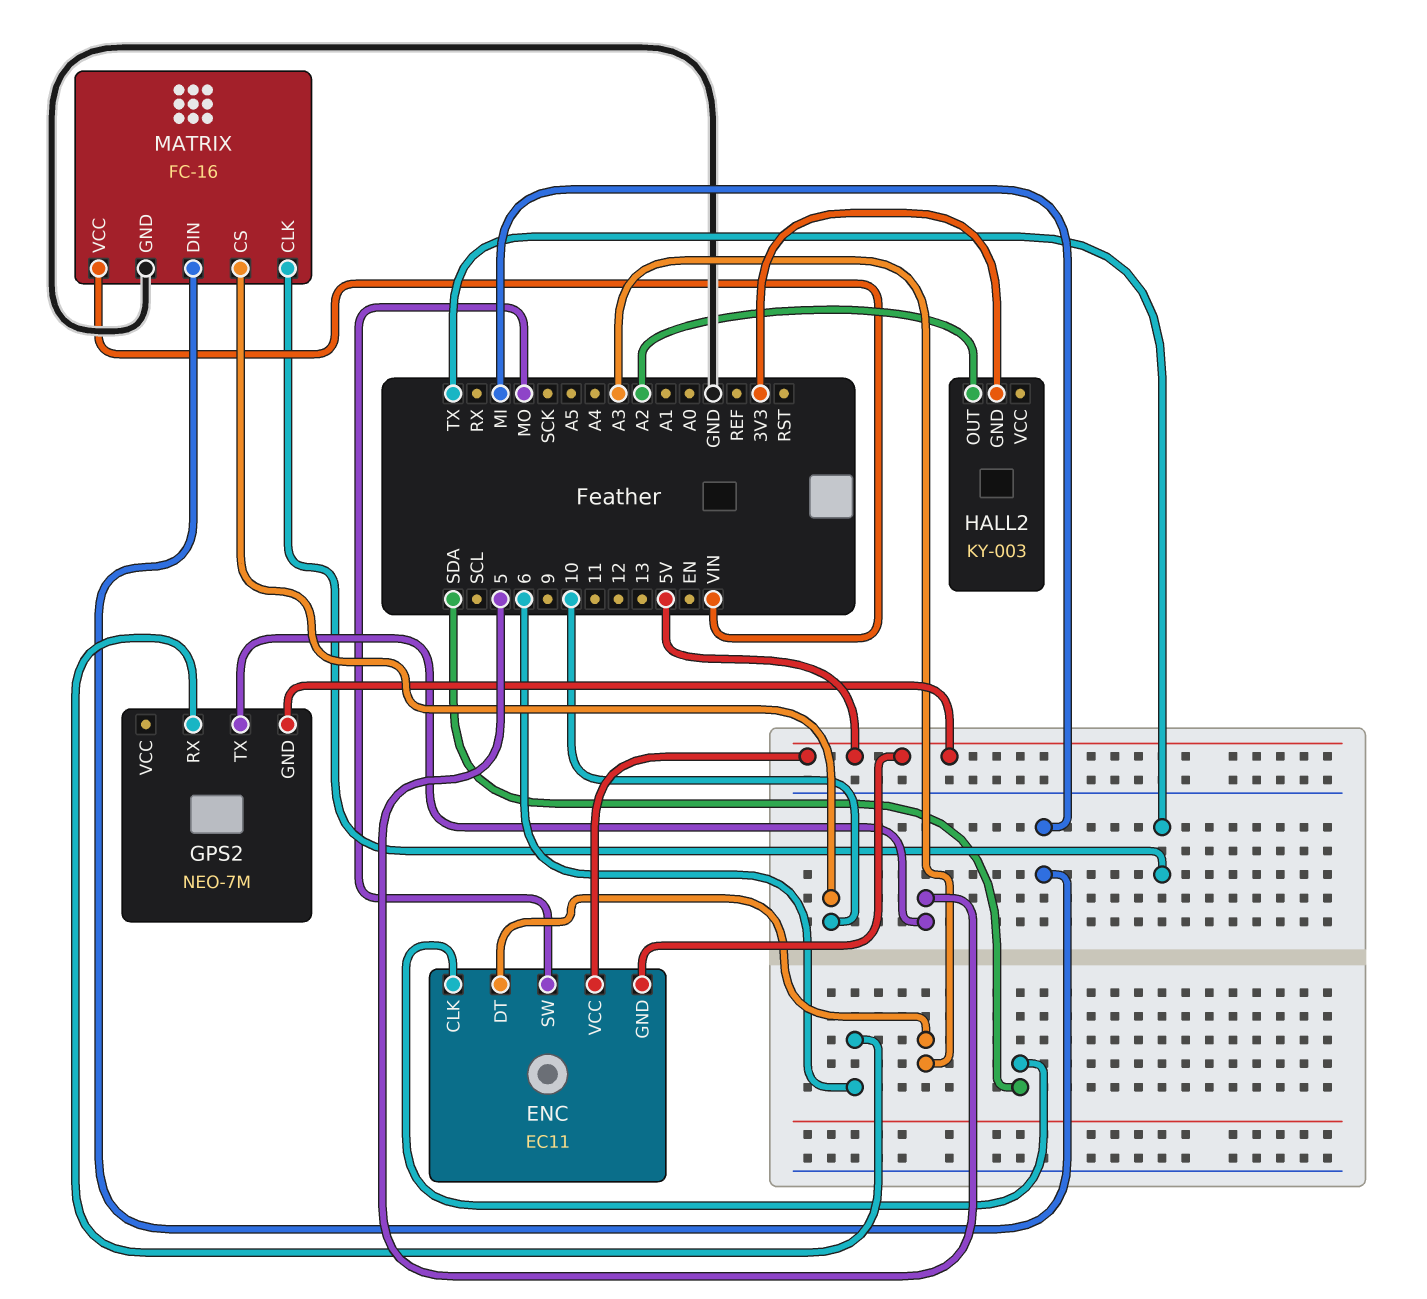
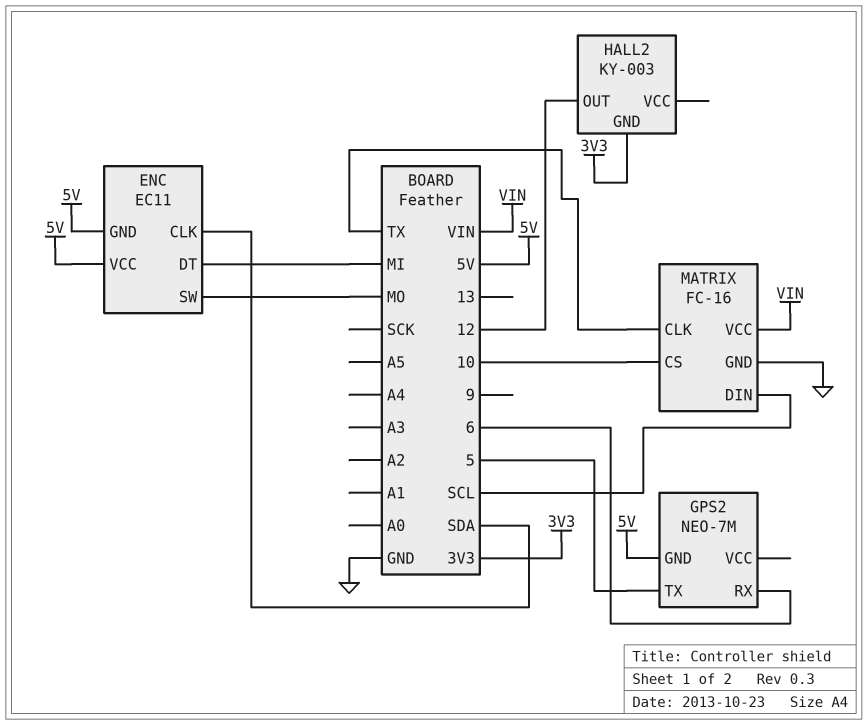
ENC pin DT: A3 -> MI
HALL2 pin OUT: A2 -> 12
MATRIX pin DIN: MI -> SCL

